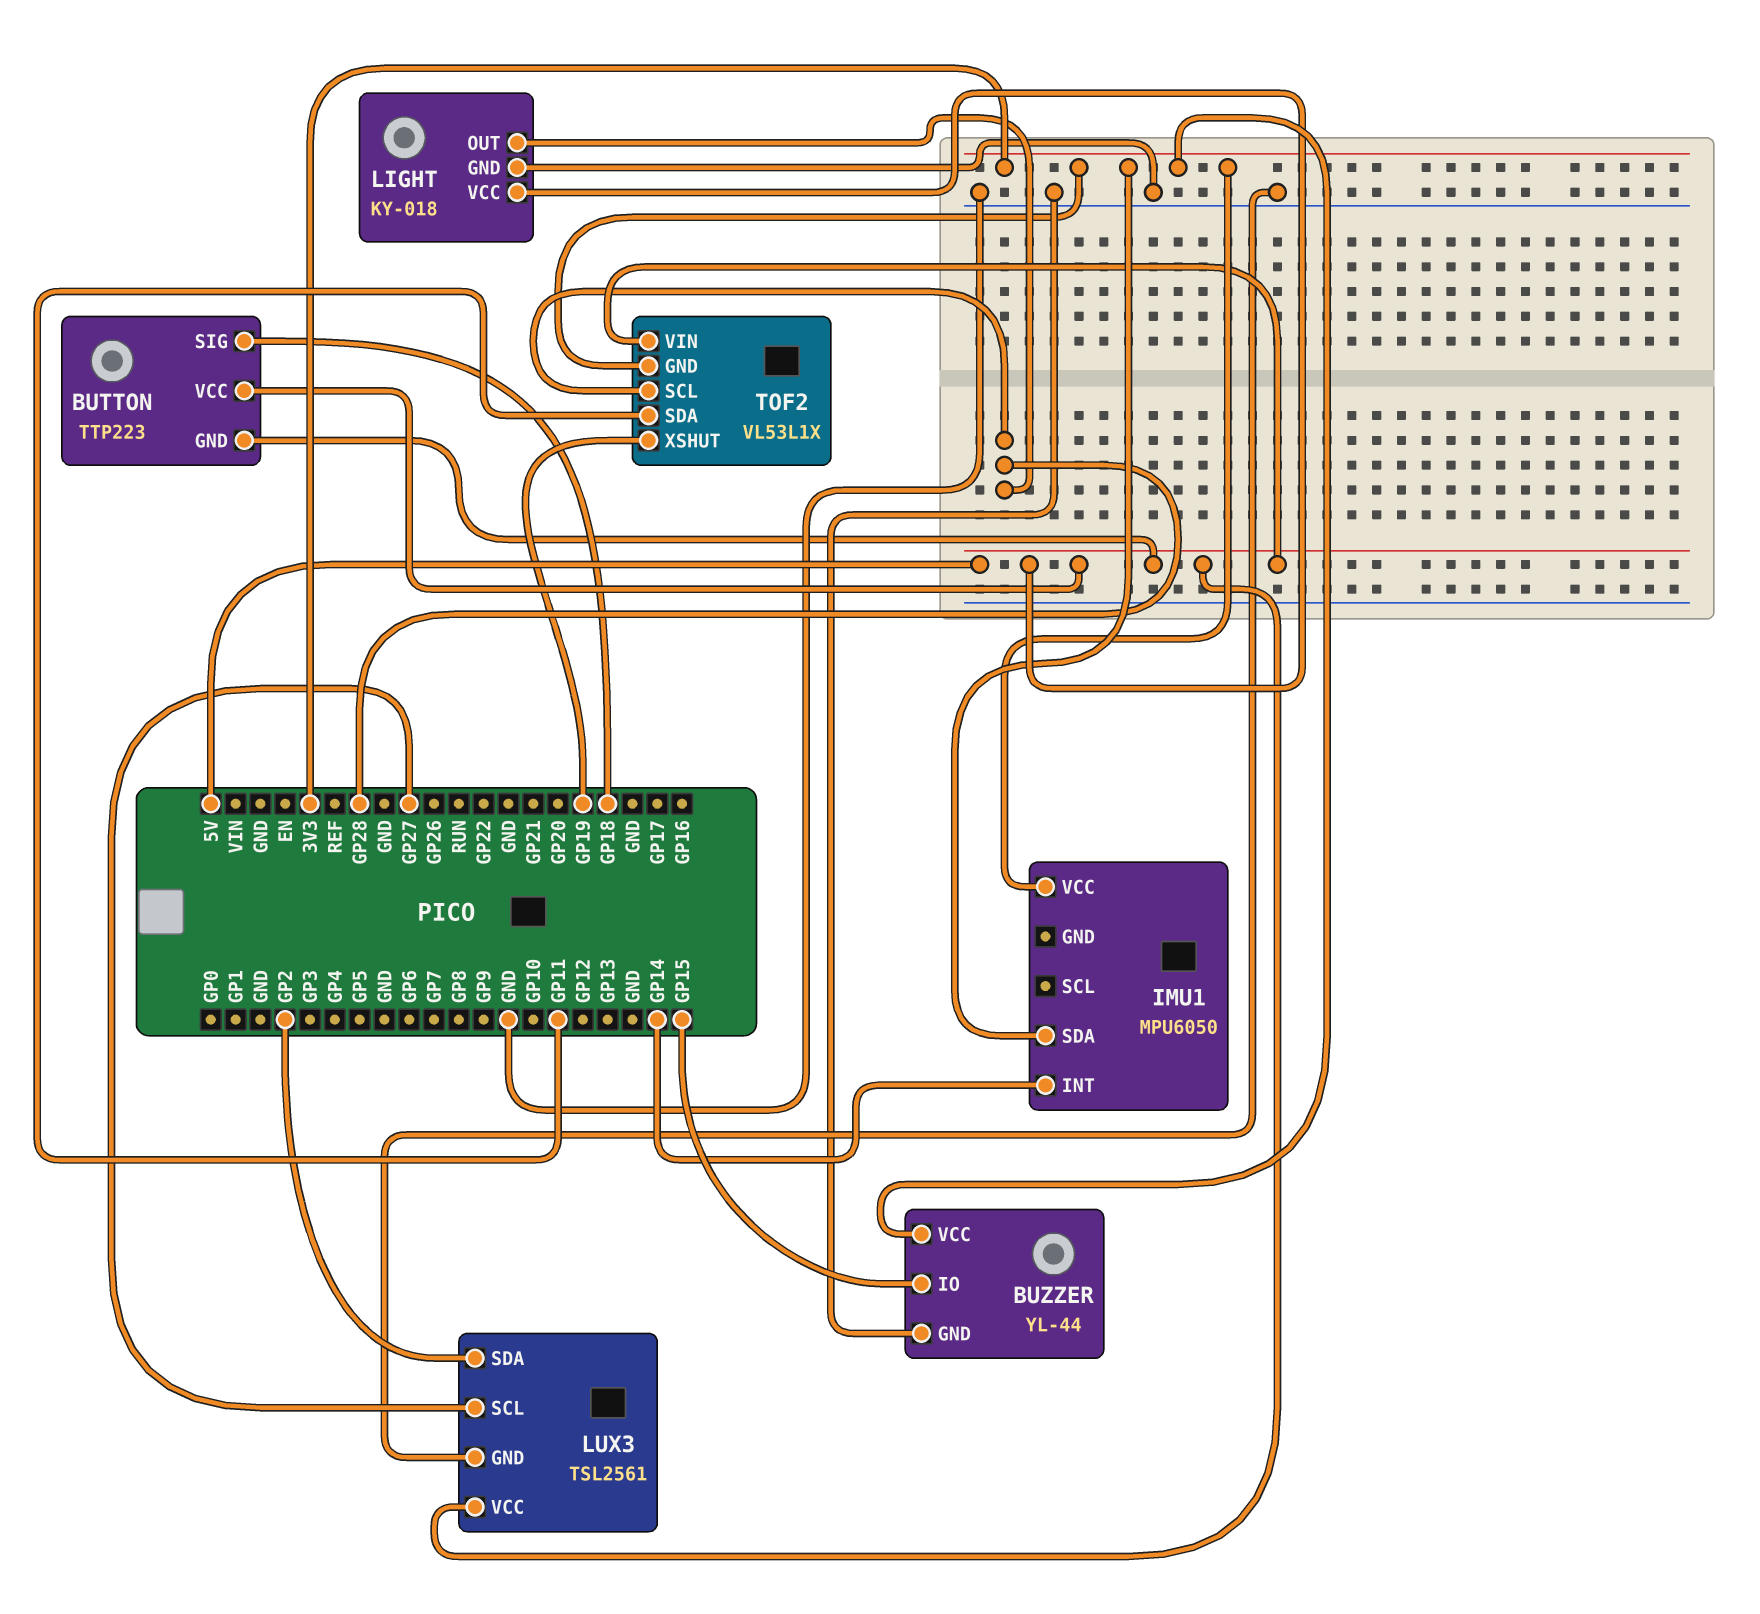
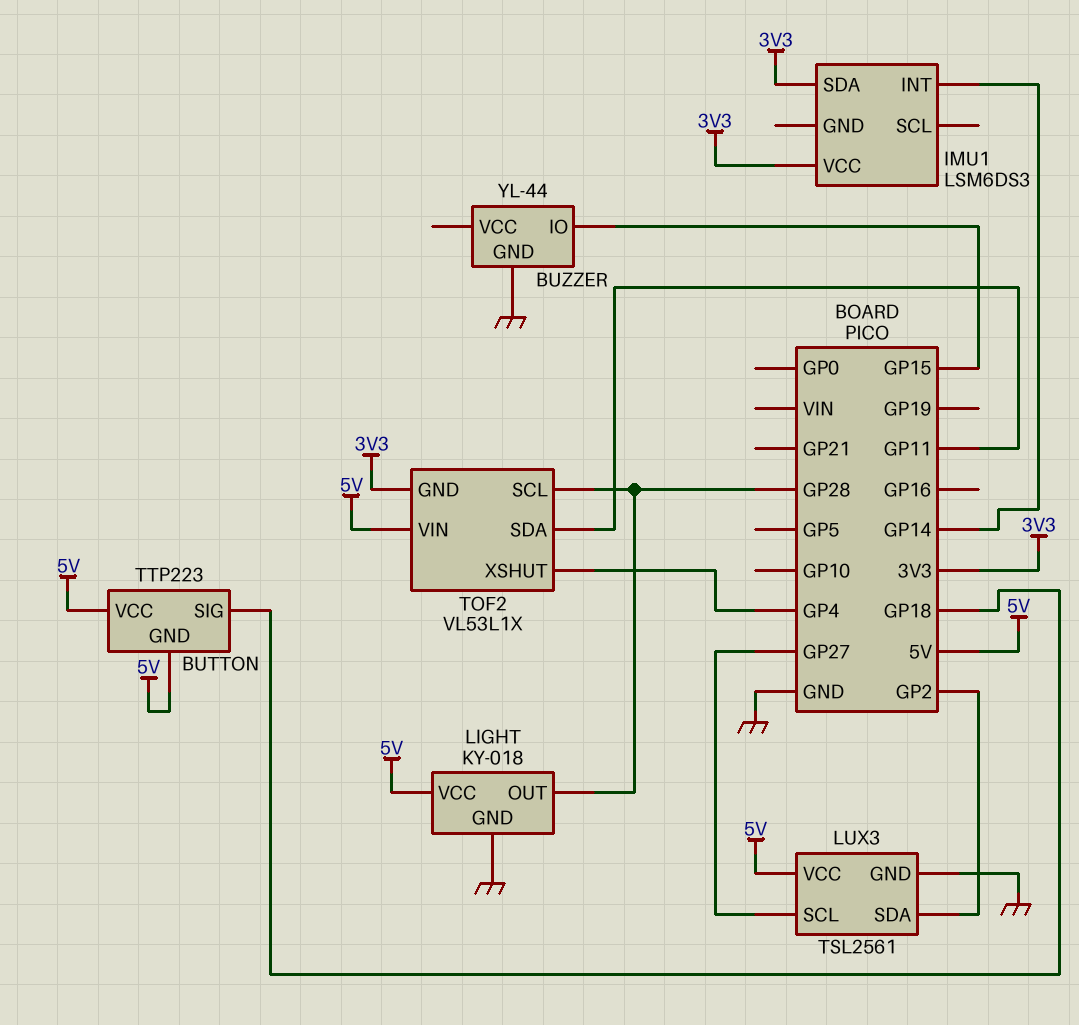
BUZZER pin VCC: 3V3 -> none
IMU1: MPU6050 -> LSM6DS3
TOF2 pin XSHUT: GP19 -> GP4

